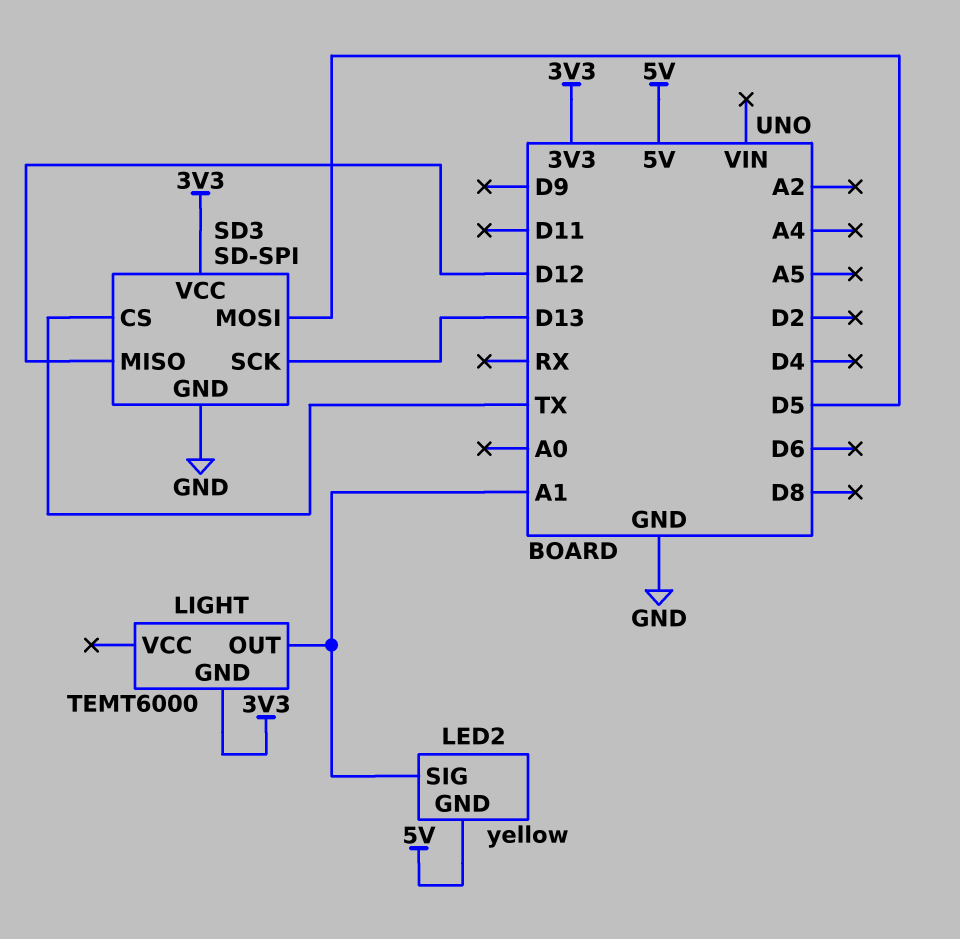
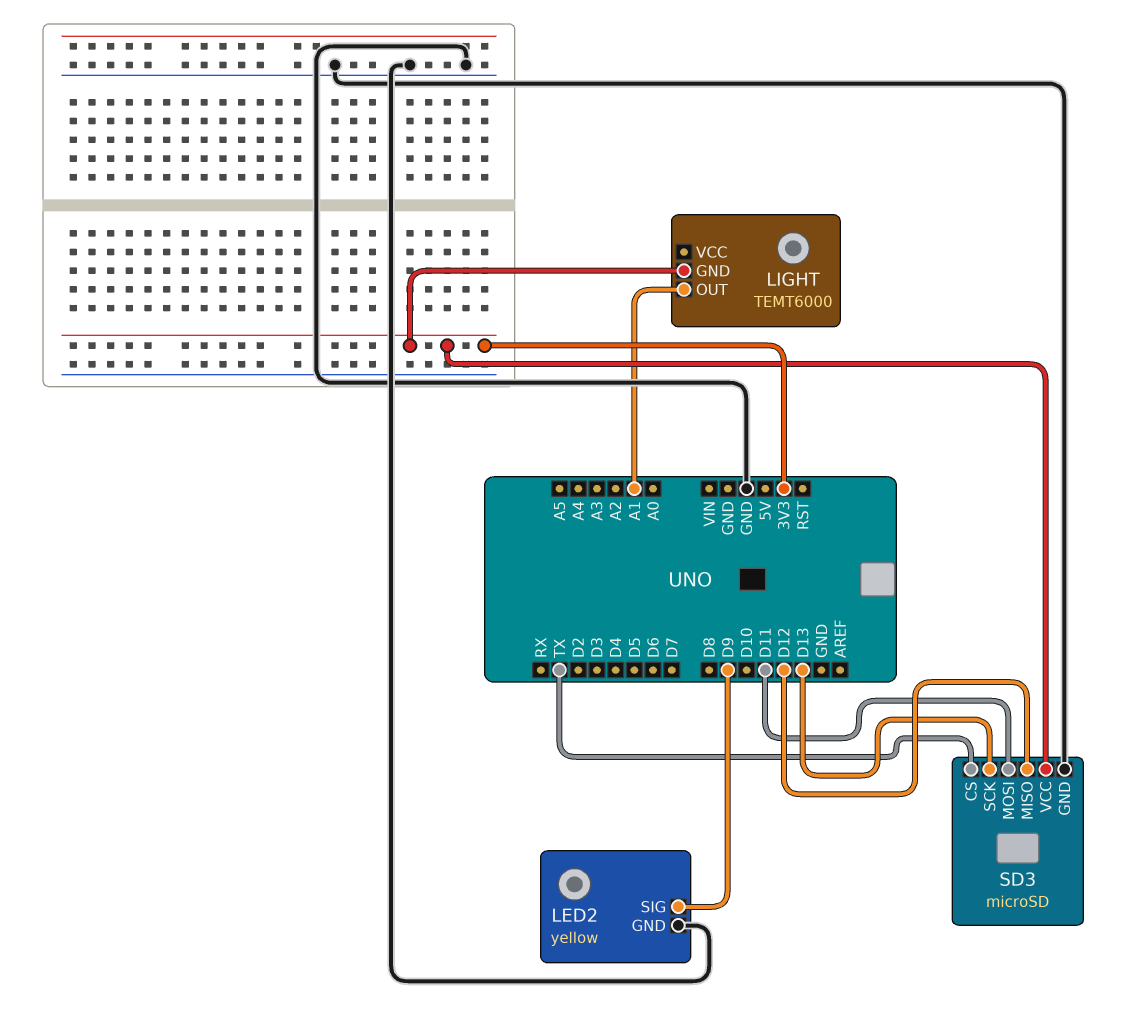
LED2 pin GND: 5V -> GND
LED2 pin SIG: A1 -> D9
SD3: SD-SPI -> microSD
SD3 pin MOSI: D5 -> D11

